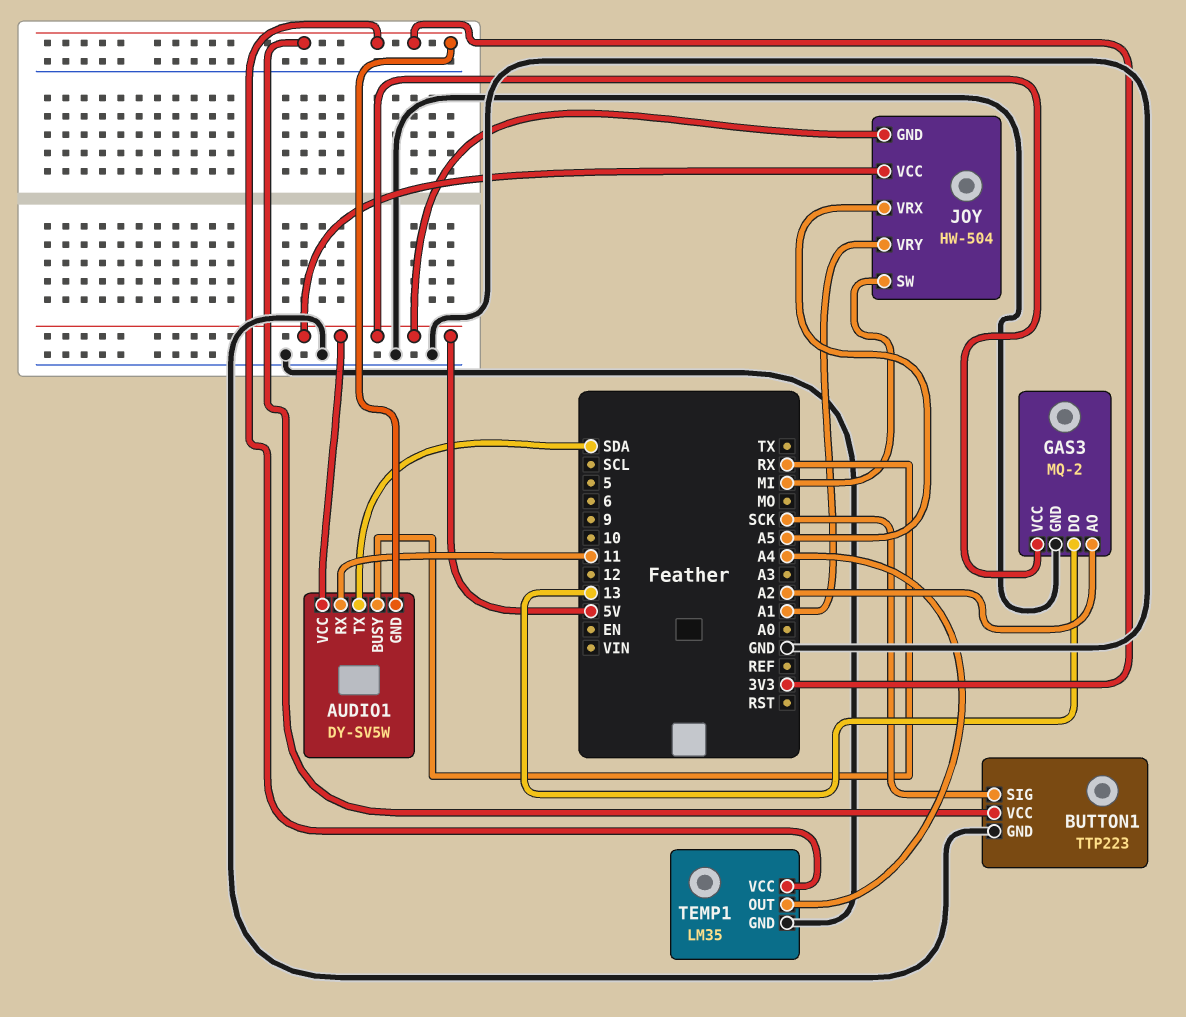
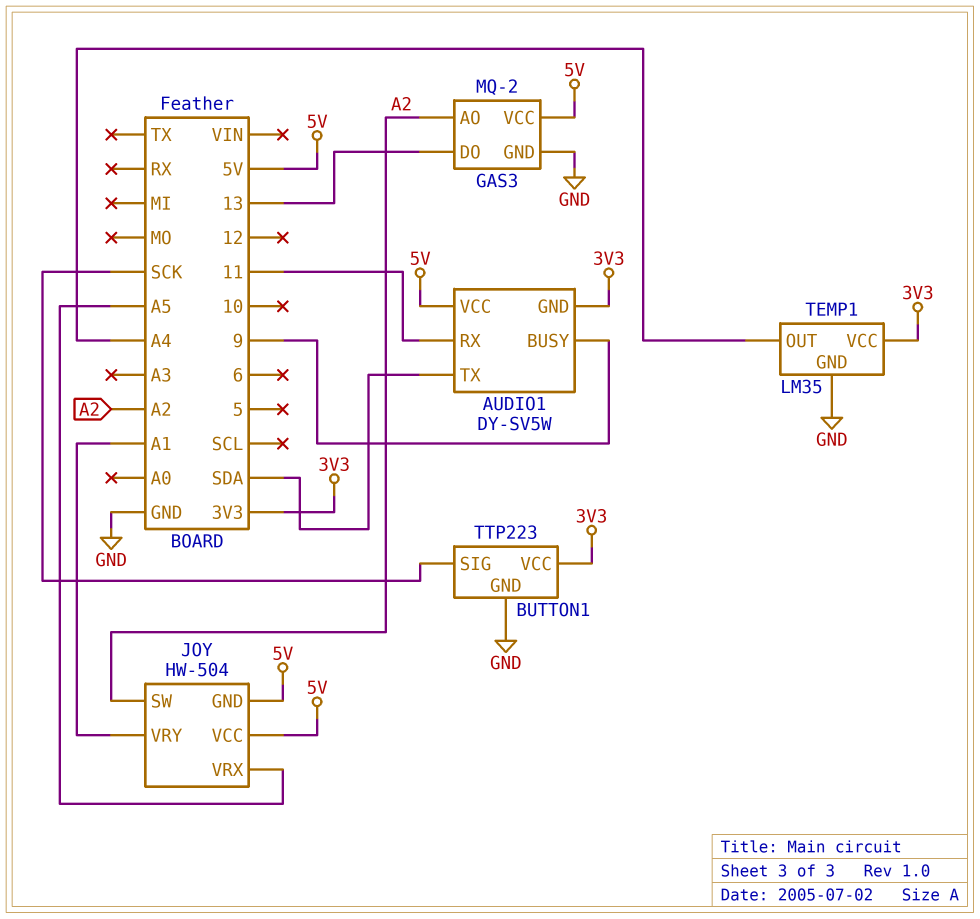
AUDIO1 pin BUSY: RX -> 9
JOY pin SW: MI -> A2

